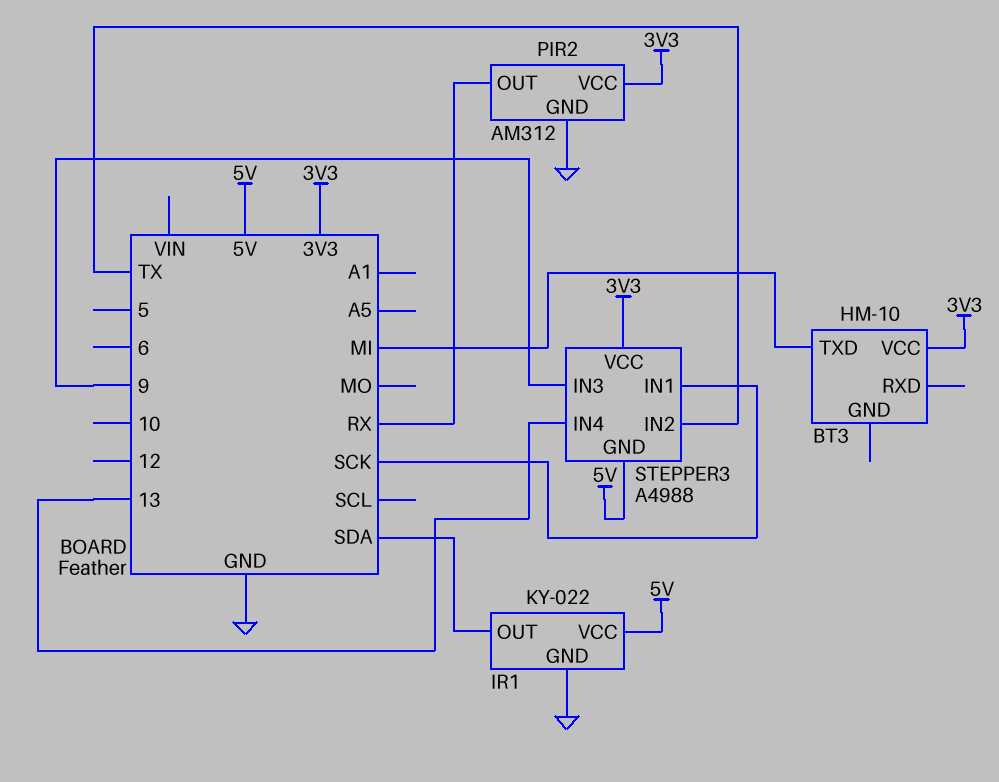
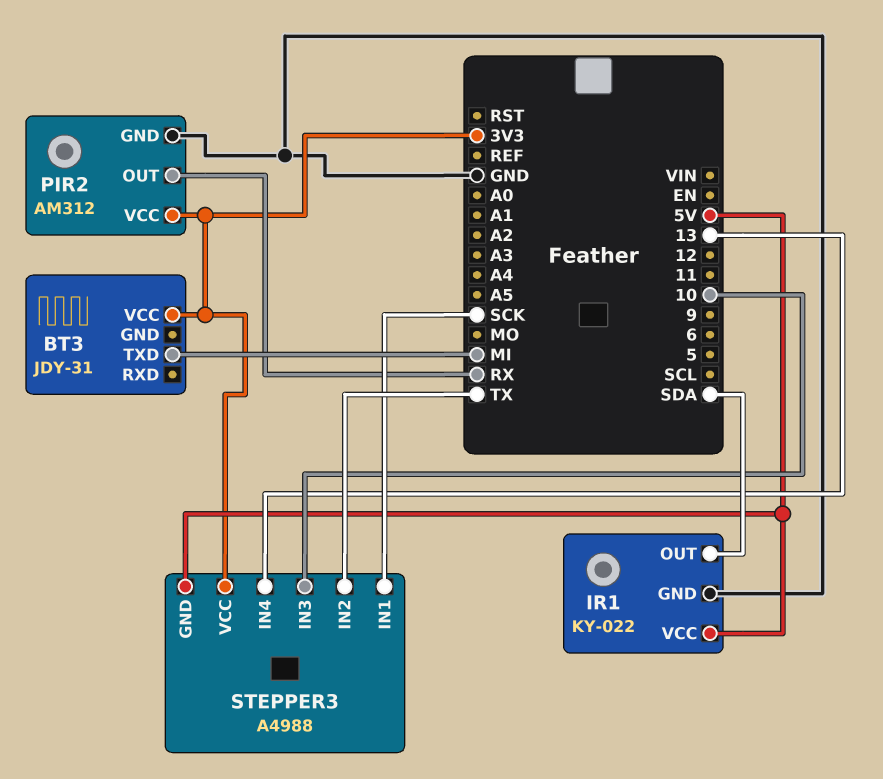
BT3: HM-10 -> JDY-31
STEPPER3 pin IN3: 9 -> 10

